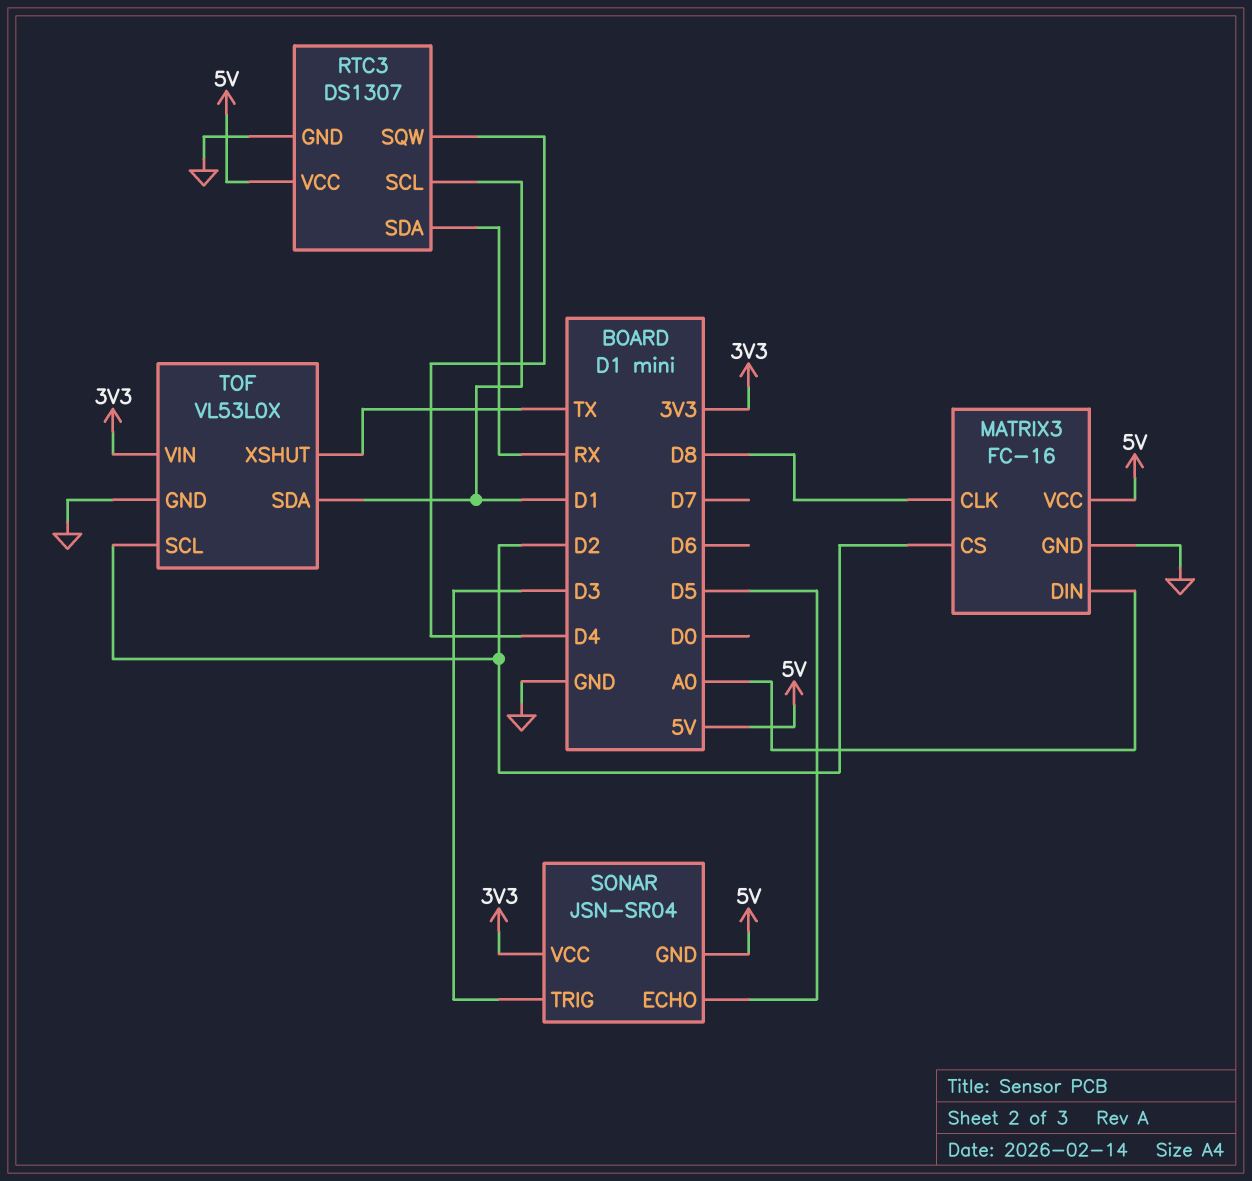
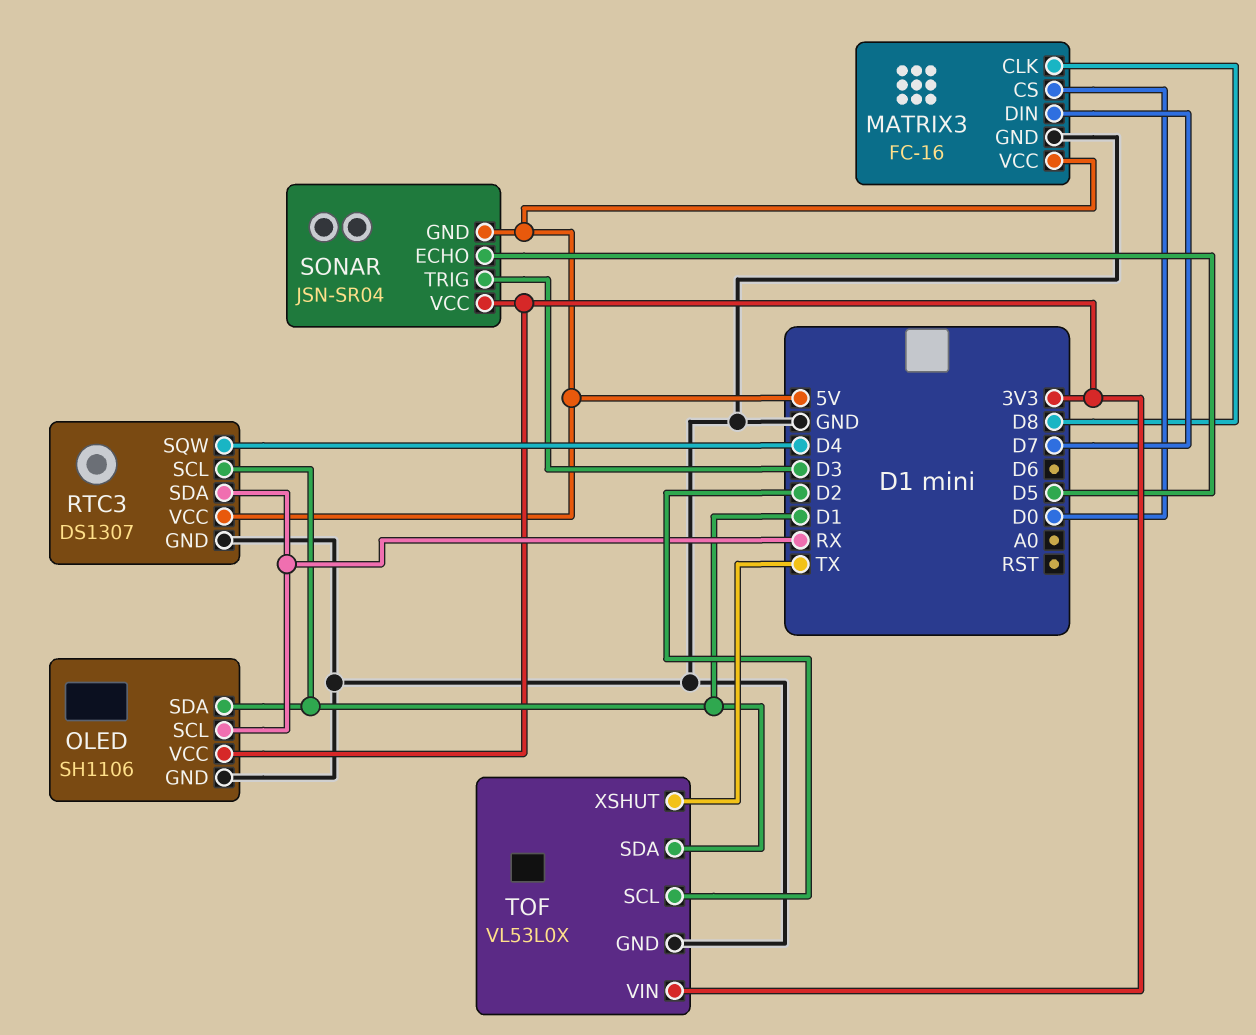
MATRIX3 pin CS: D2 -> D0
MATRIX3 pin DIN: A0 -> D7
OLED: none -> SH1106
OLED pin GND: none -> GND
OLED pin SCL: none -> RX
OLED pin SDA: none -> D1
OLED pin VCC: none -> 3V3

